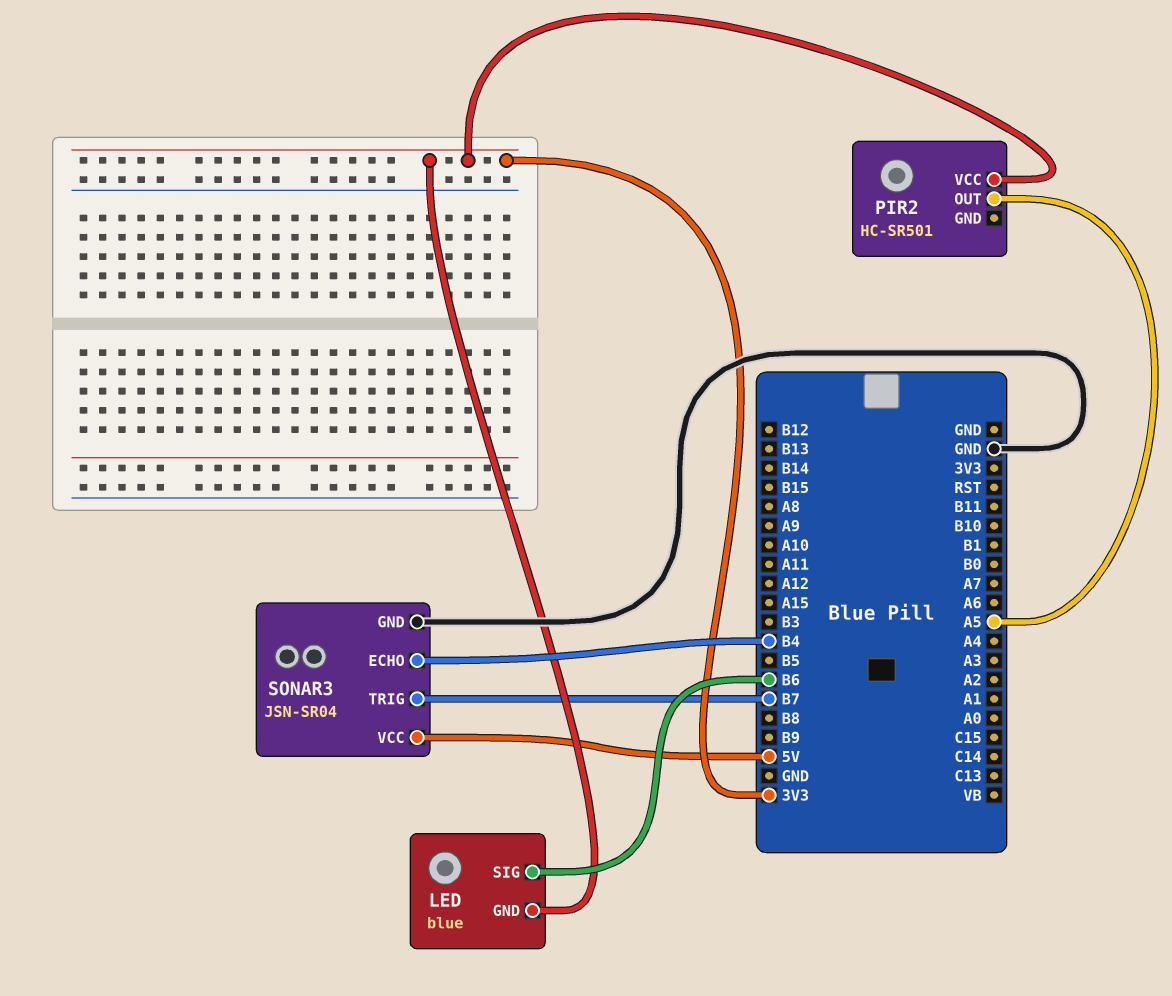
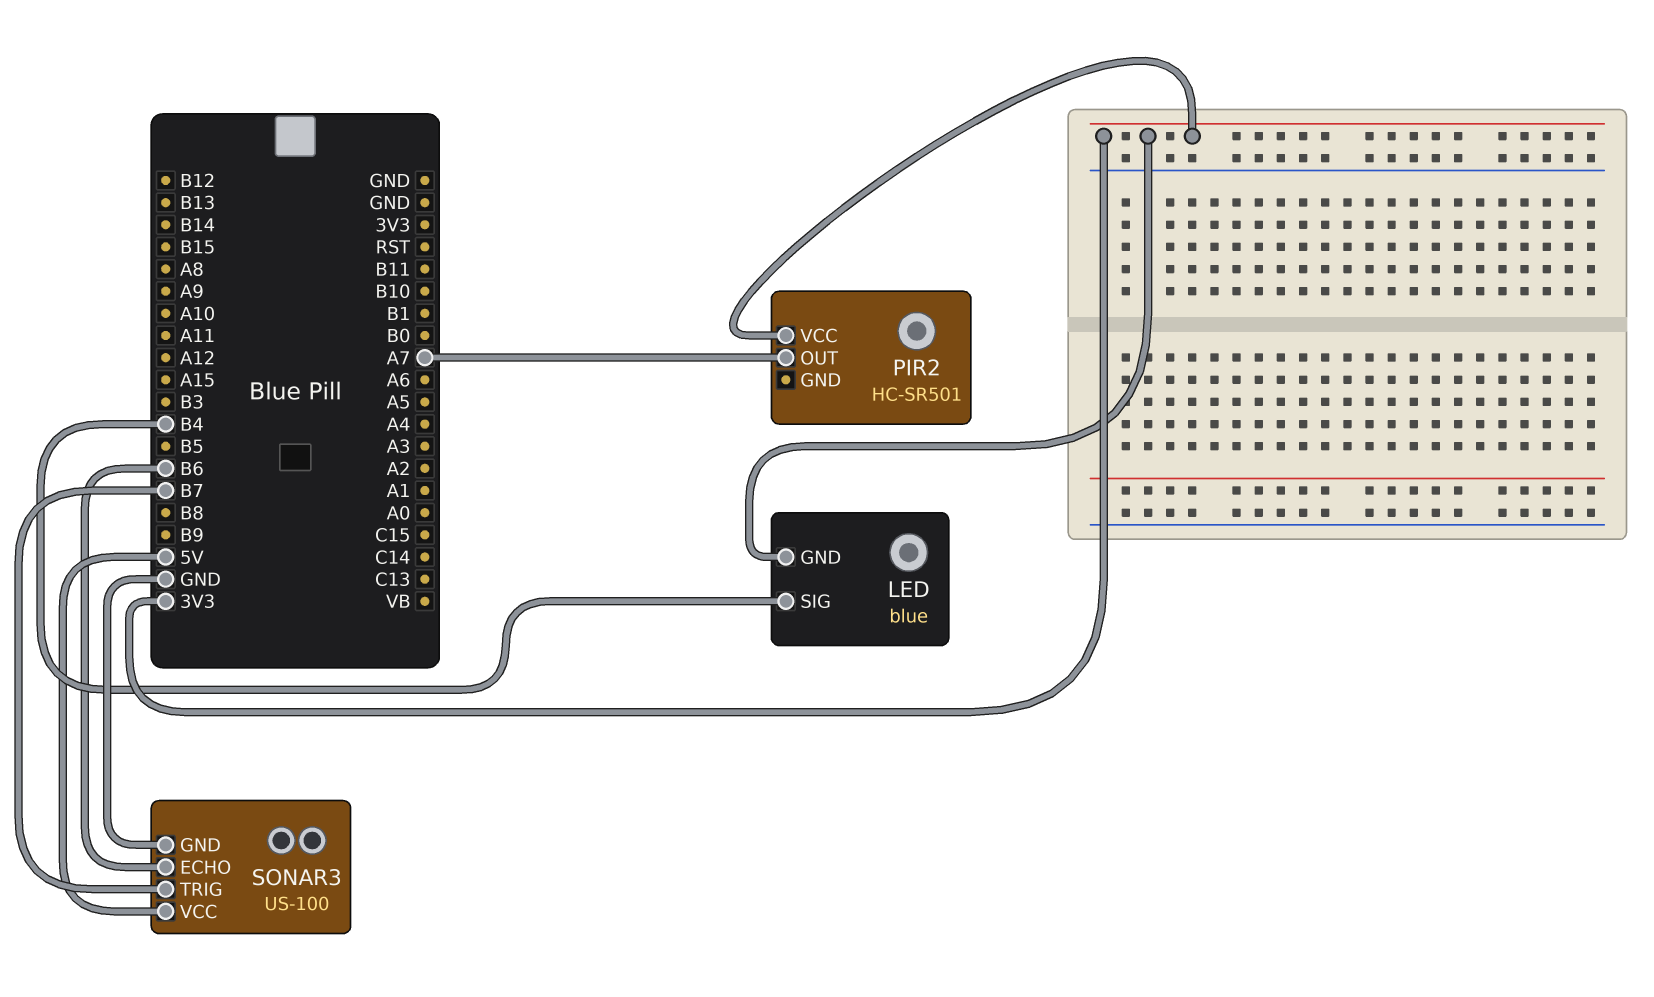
LED pin SIG: B6 -> B4
PIR2 pin OUT: A5 -> A7
SONAR3: JSN-SR04 -> US-100
SONAR3 pin ECHO: B4 -> B6

